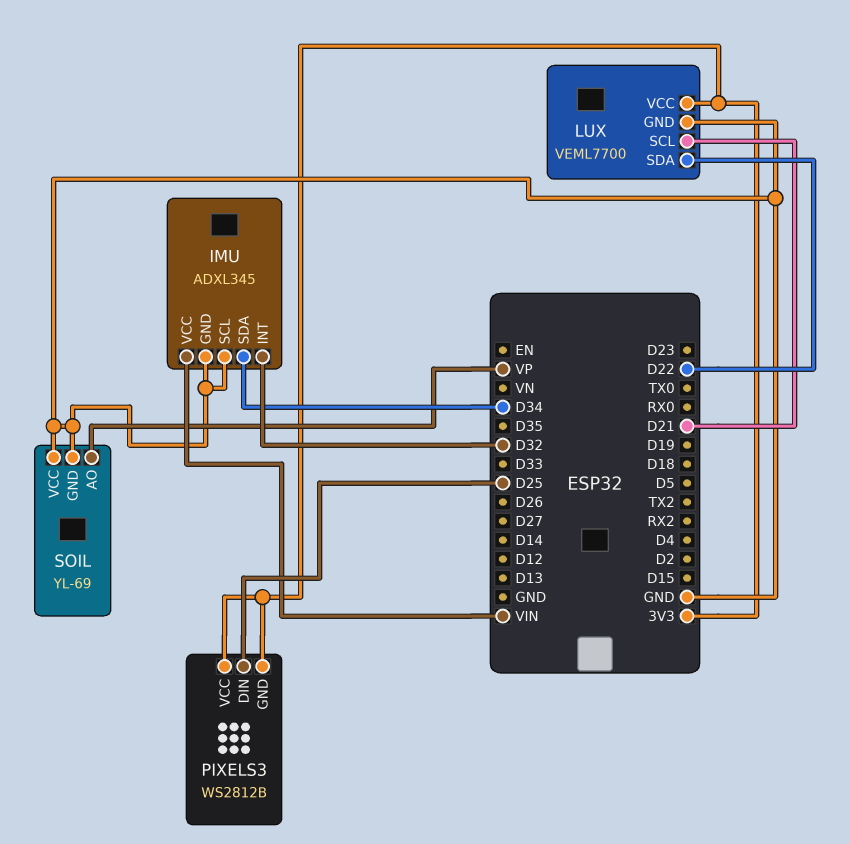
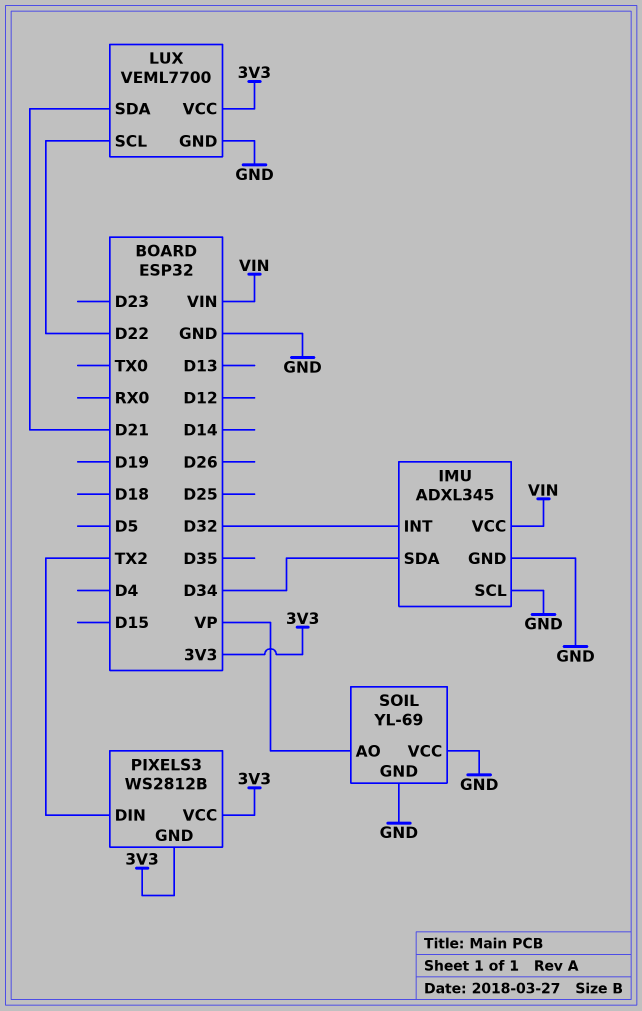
LUX pin SCL: D21 -> D22
LUX pin SDA: D22 -> D21
PIXELS3 pin DIN: D25 -> TX2

